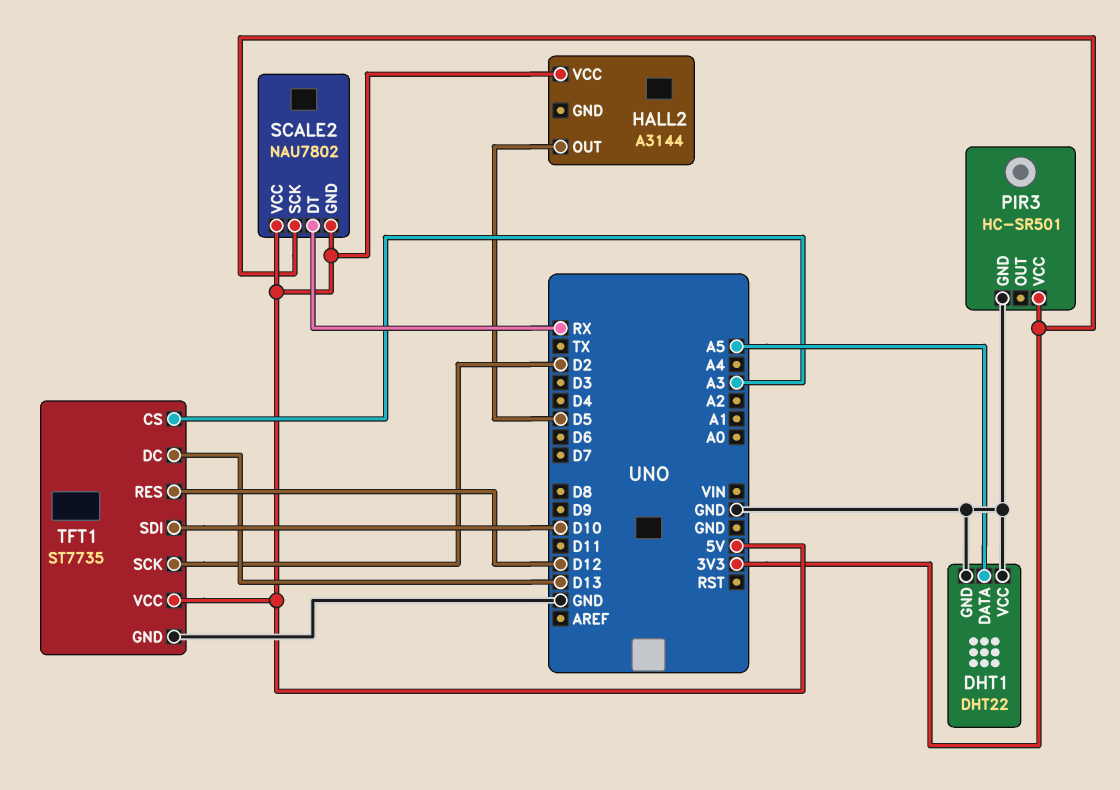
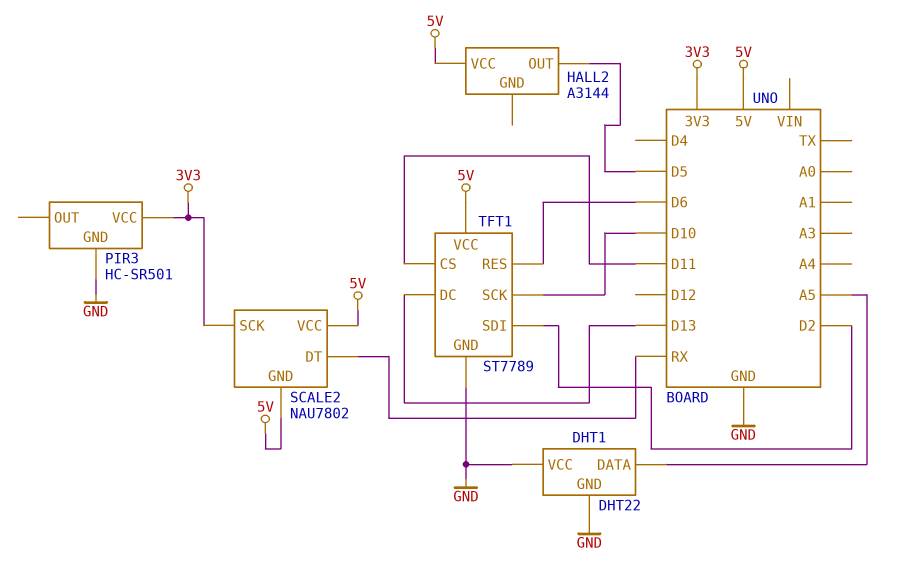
TFT1: ST7735 -> ST7789
TFT1 pin CS: A3 -> D11
TFT1 pin RES: D12 -> D6
TFT1 pin SCK: D2 -> D10
TFT1 pin SDI: D10 -> D2

